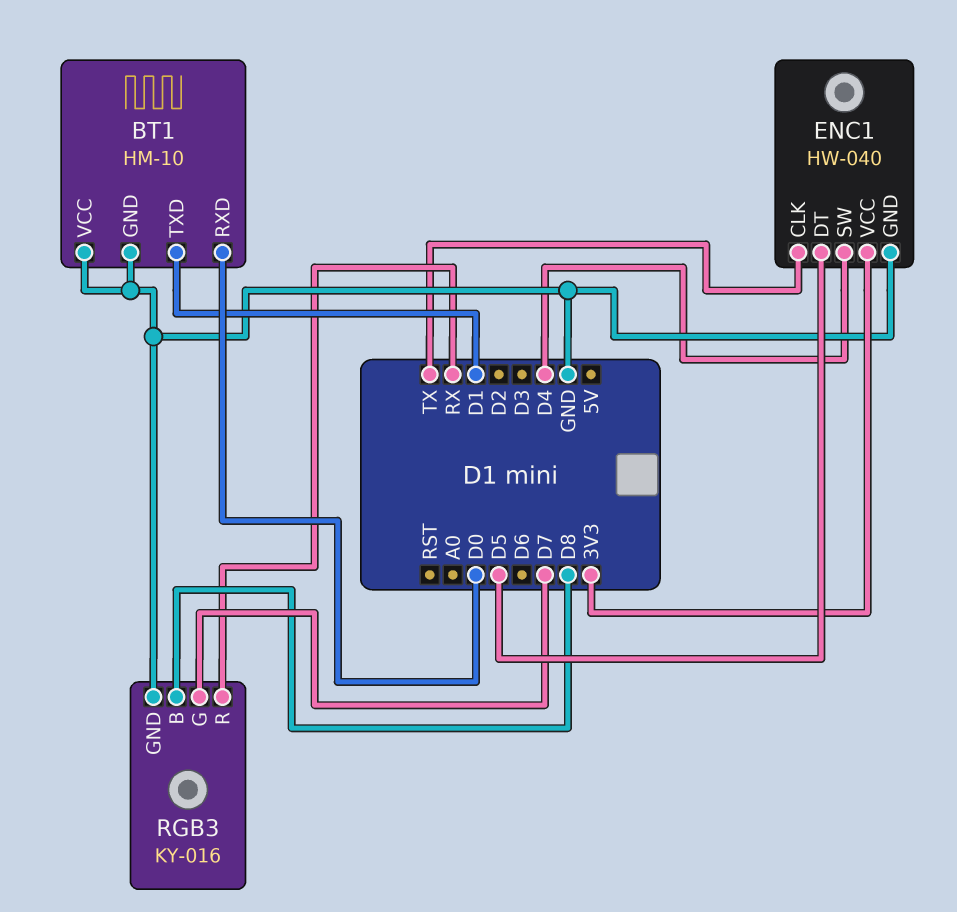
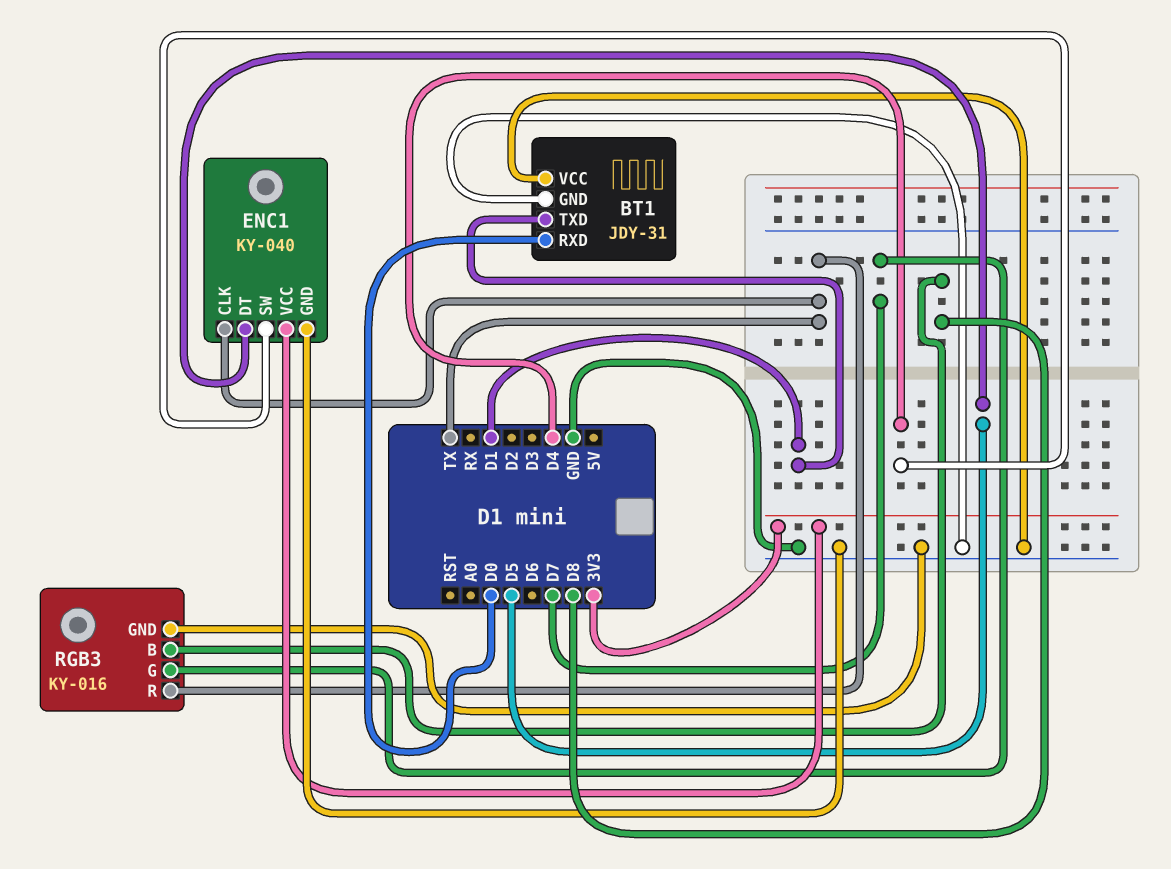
BT1: HM-10 -> JDY-31
ENC1: HW-040 -> KY-040
RGB3 pin R: RX -> TX

